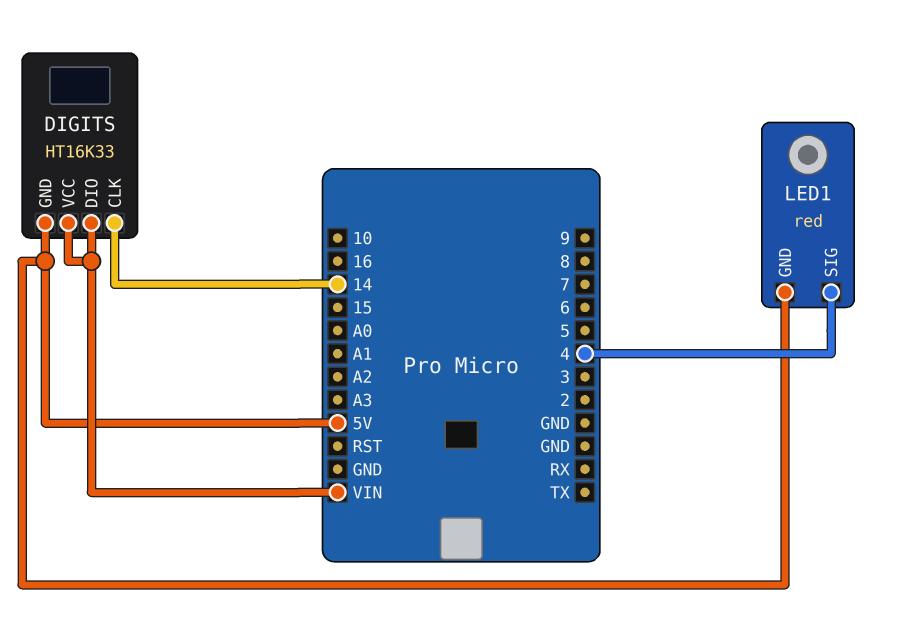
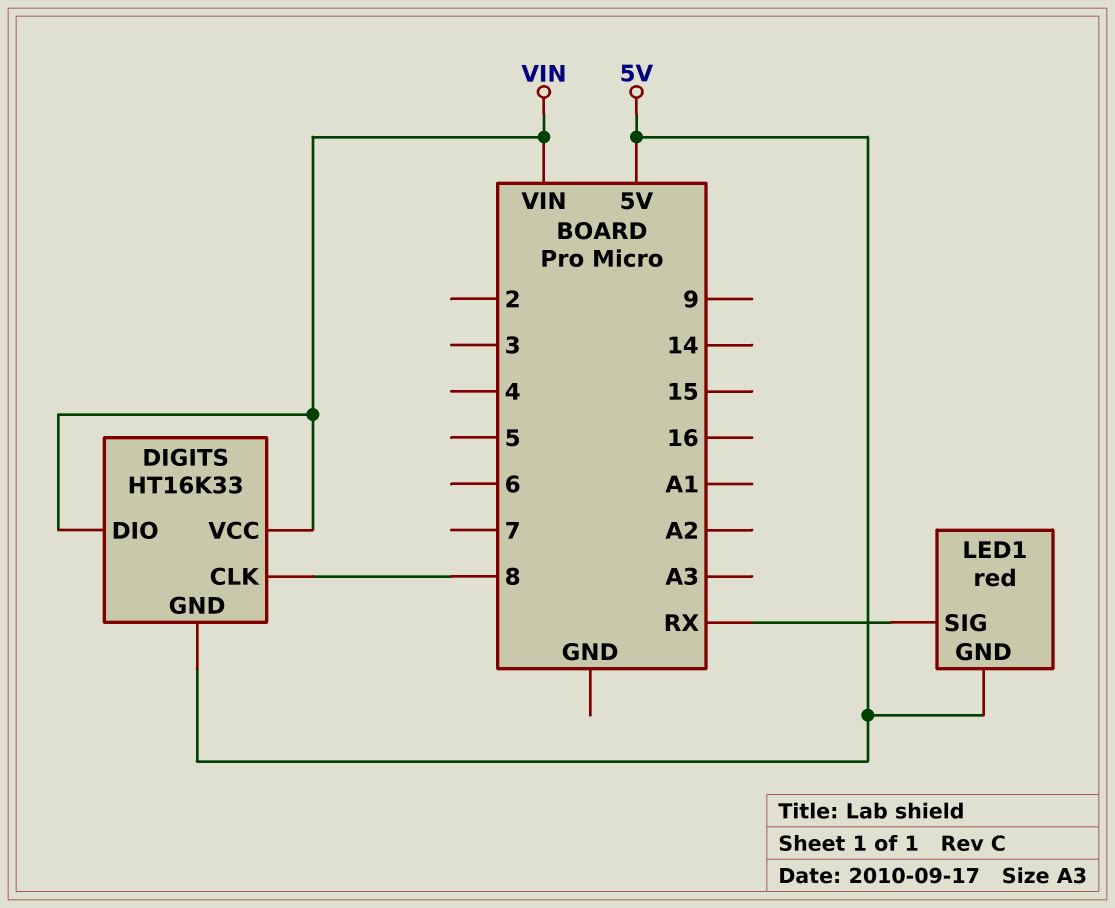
DIGITS pin CLK: 14 -> 8
LED1 pin SIG: 4 -> RX

